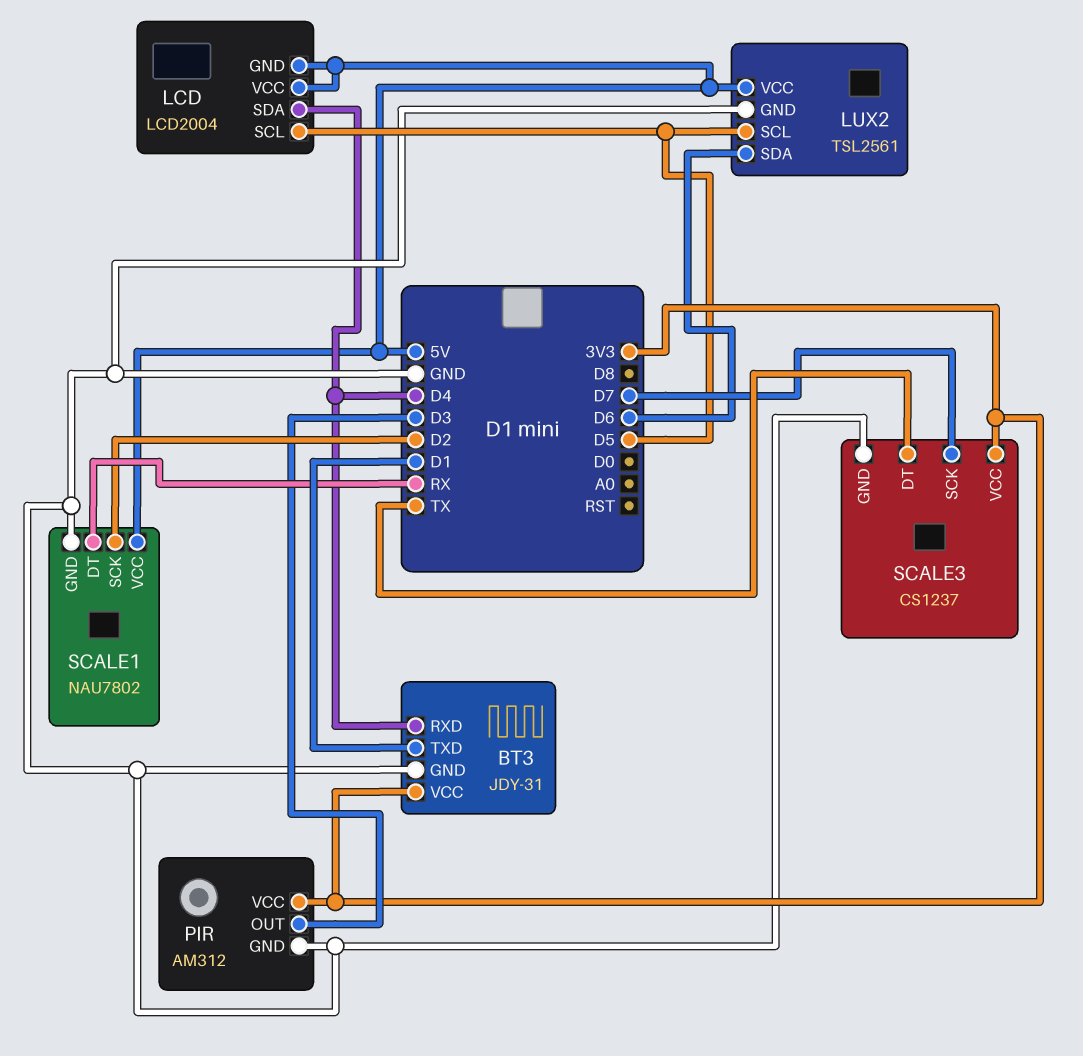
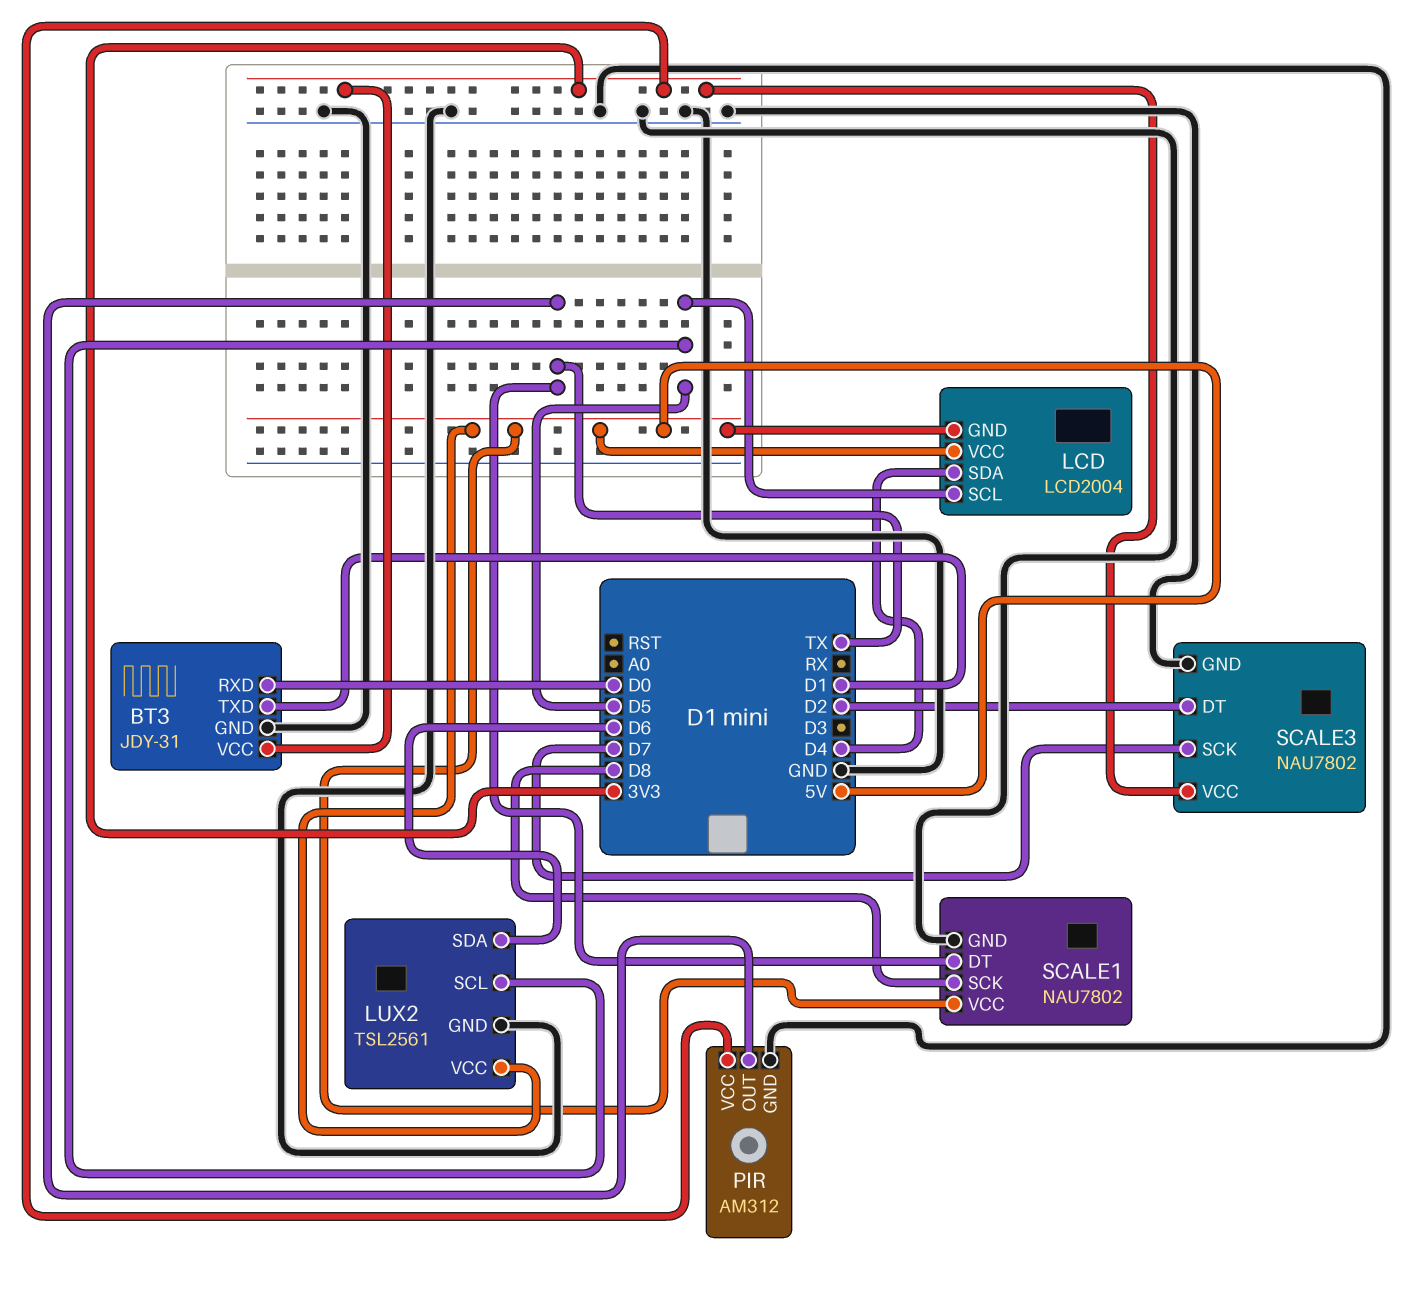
BT3 pin RXD: D4 -> D0
PIR pin OUT: D3 -> TX
SCALE1 pin DT: RX -> TX
SCALE1 pin SCK: D2 -> D8
SCALE3: CS1237 -> NAU7802
SCALE3 pin DT: TX -> D2

